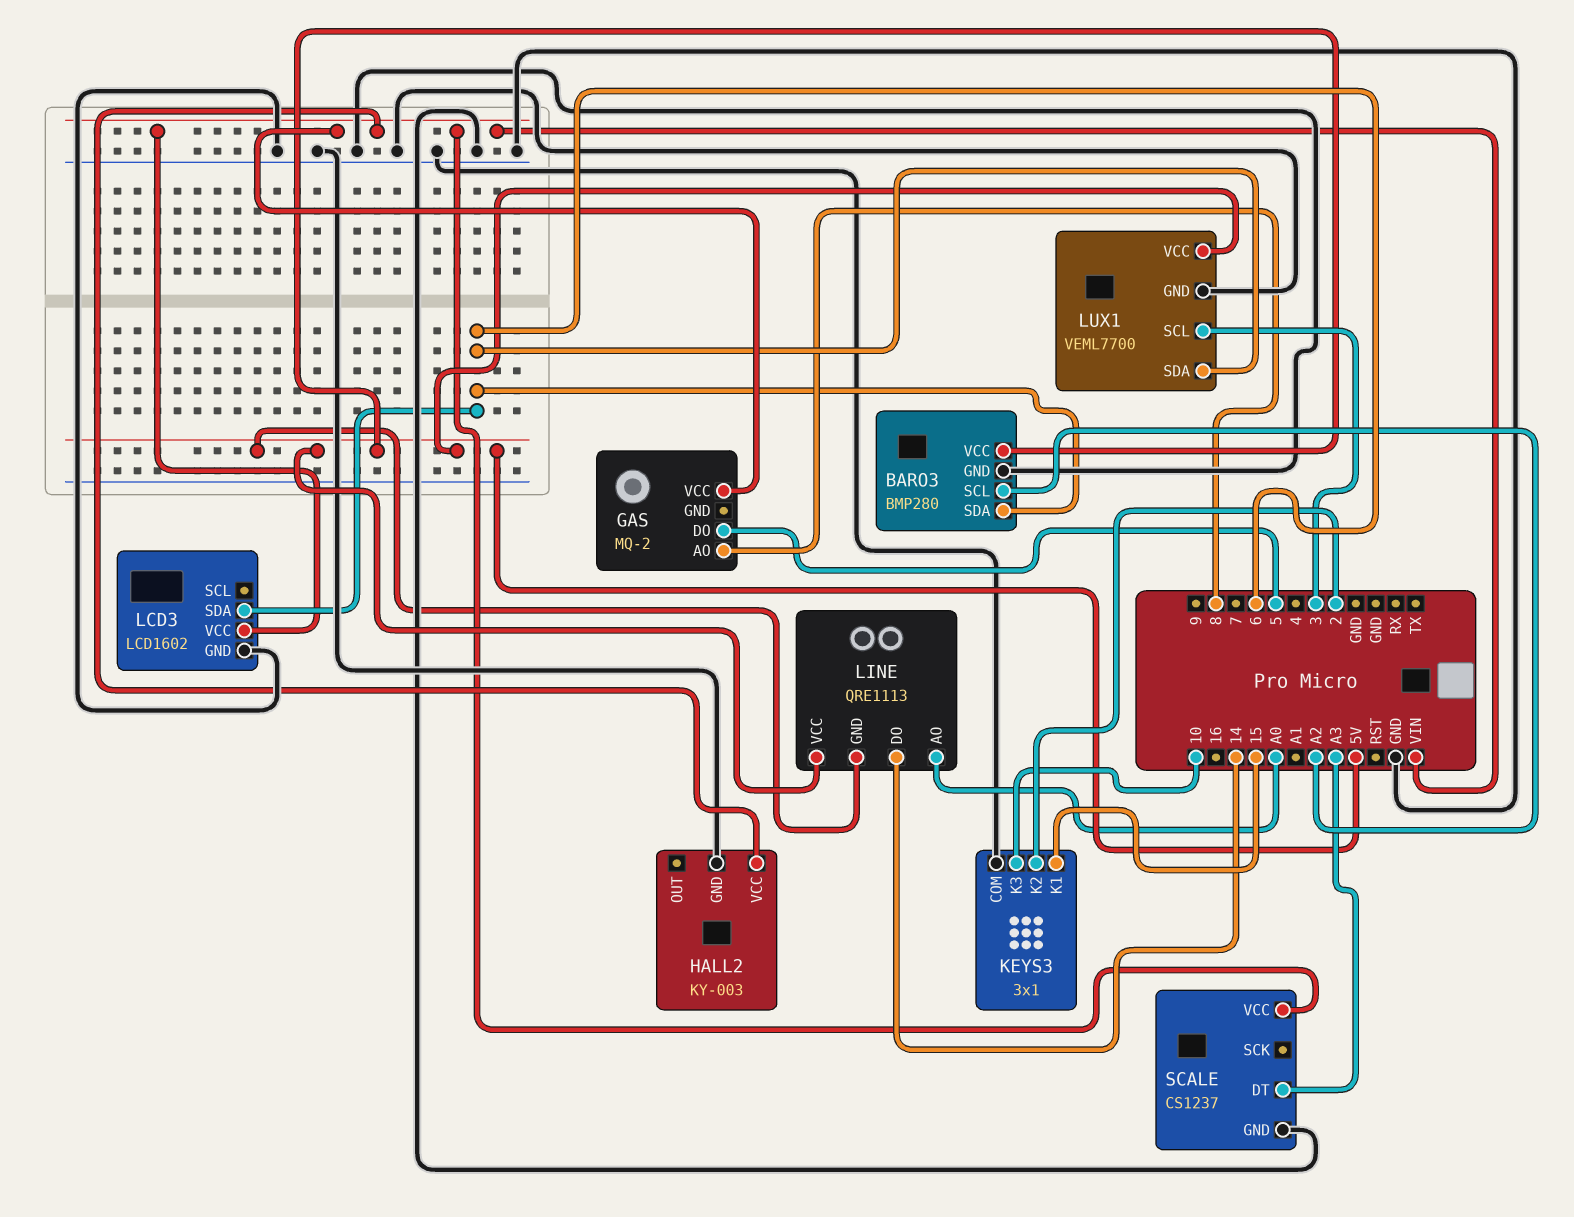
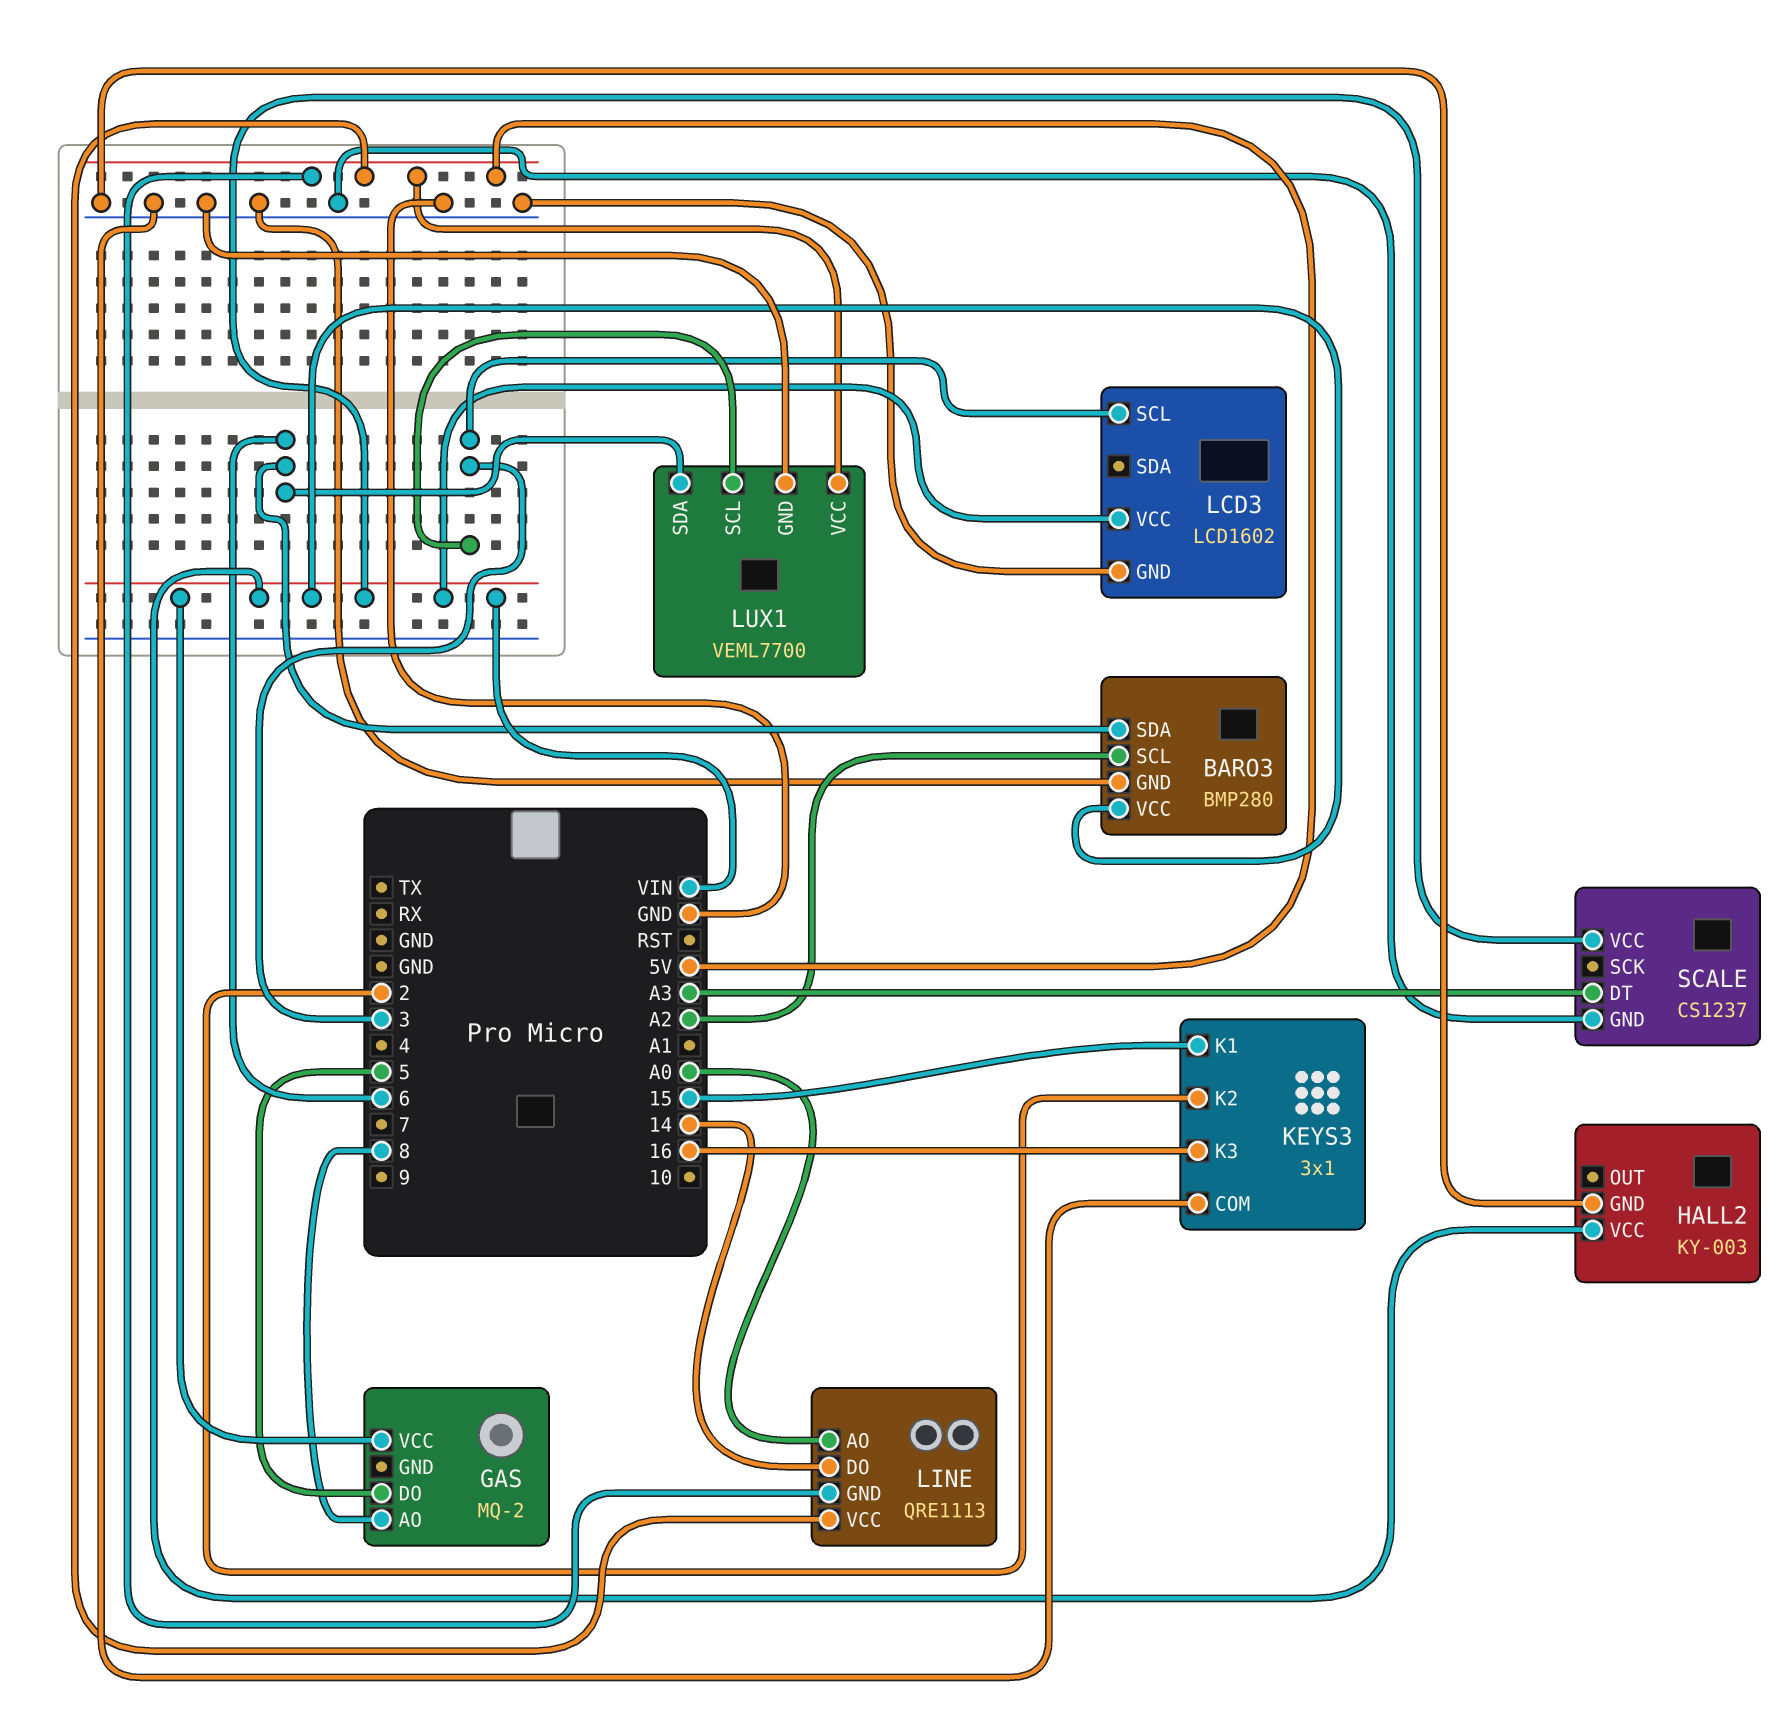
BARO3 pin VCC: 5V -> VIN
KEYS3 pin K3: 10 -> 16
LCD3 pin SCL: none -> 3
LCD3 pin SDA: 6 -> none

